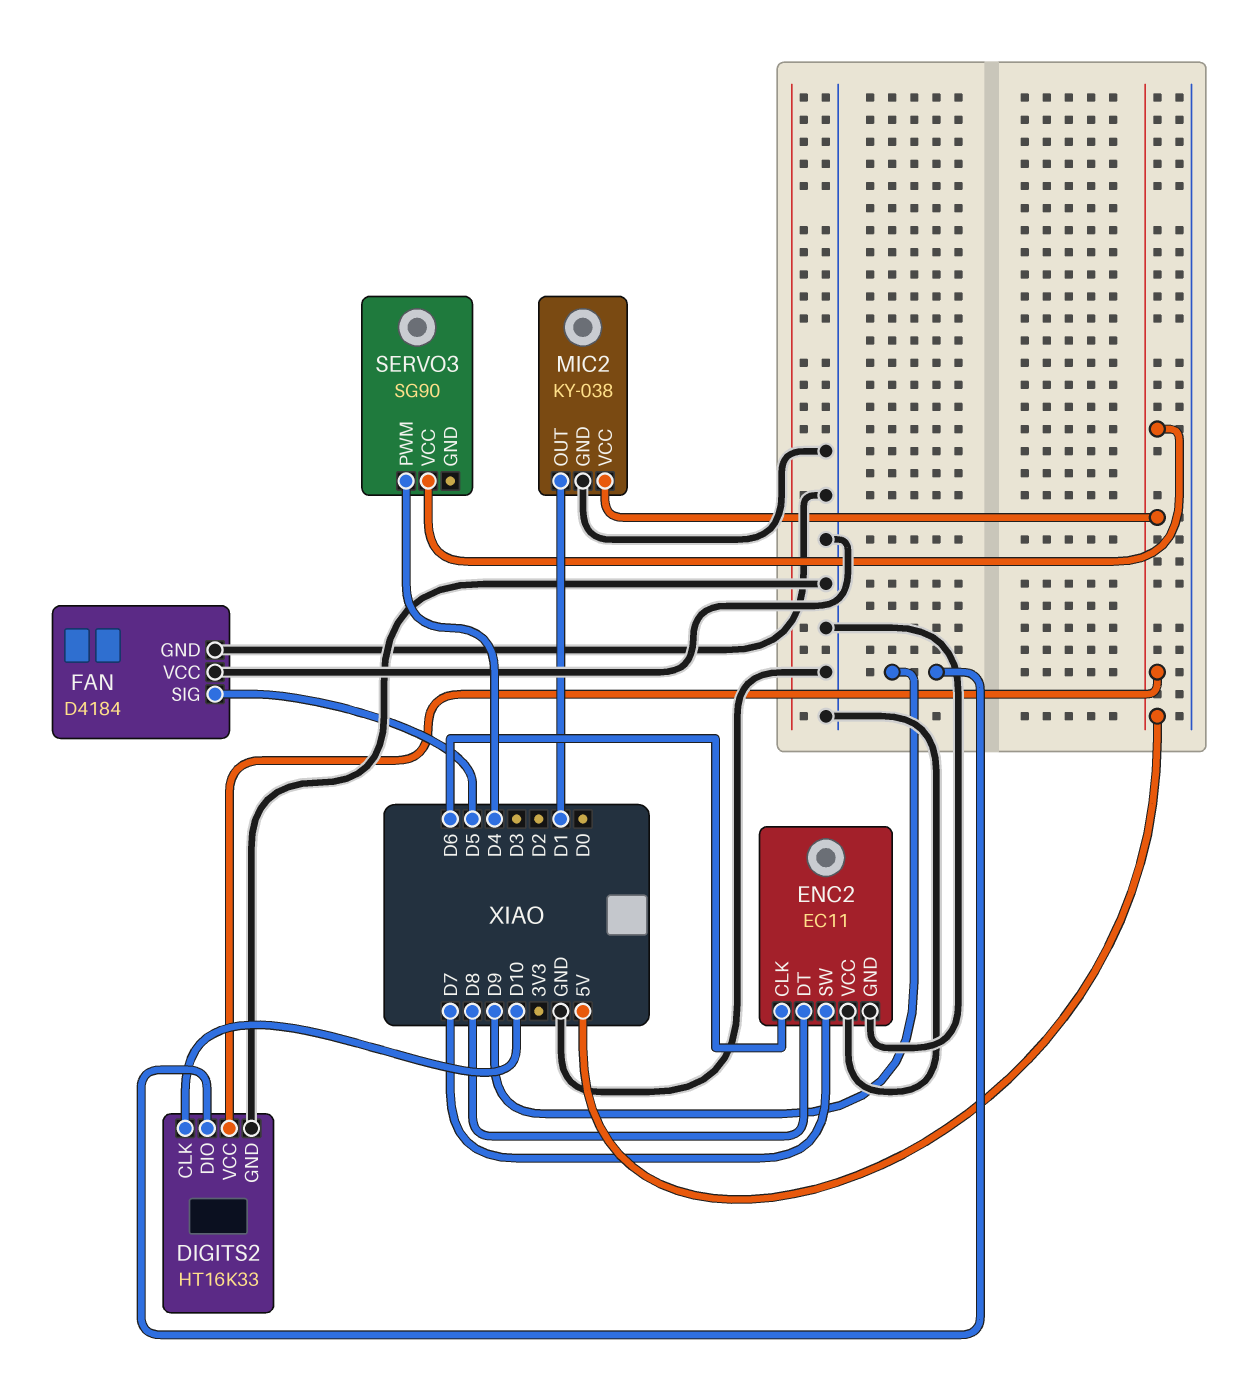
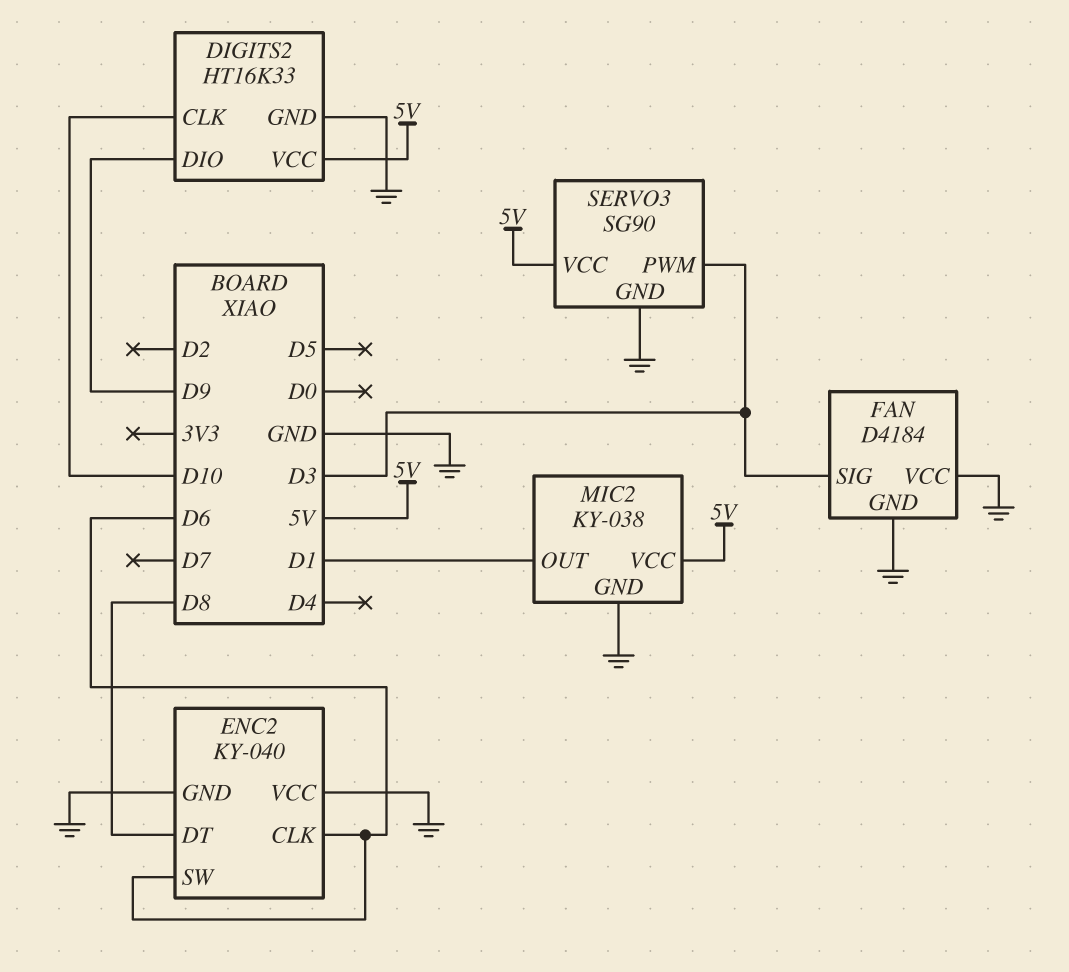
ENC2: EC11 -> KY-040
ENC2 pin SW: D7 -> D6
FAN pin SIG: D5 -> D3
SERVO3 pin GND: none -> GND
SERVO3 pin PWM: D4 -> D3

